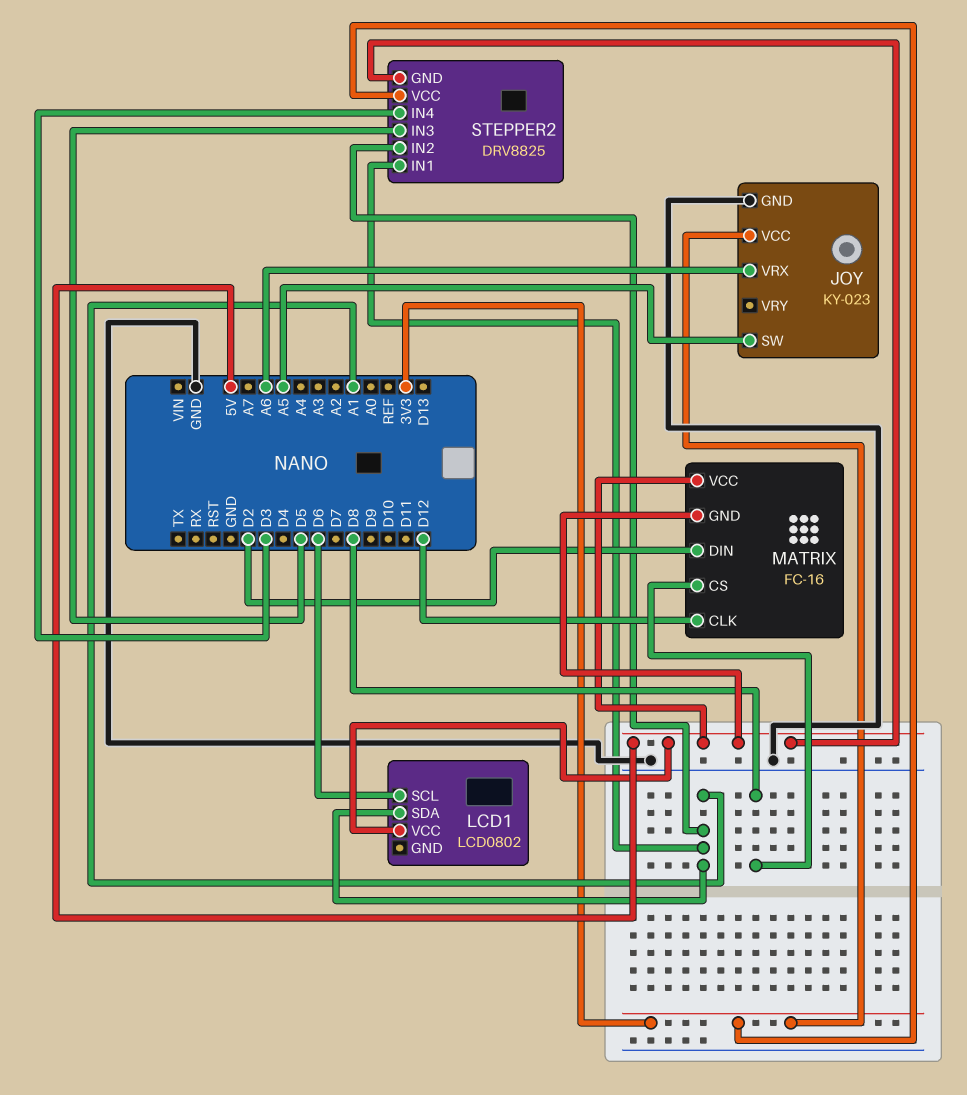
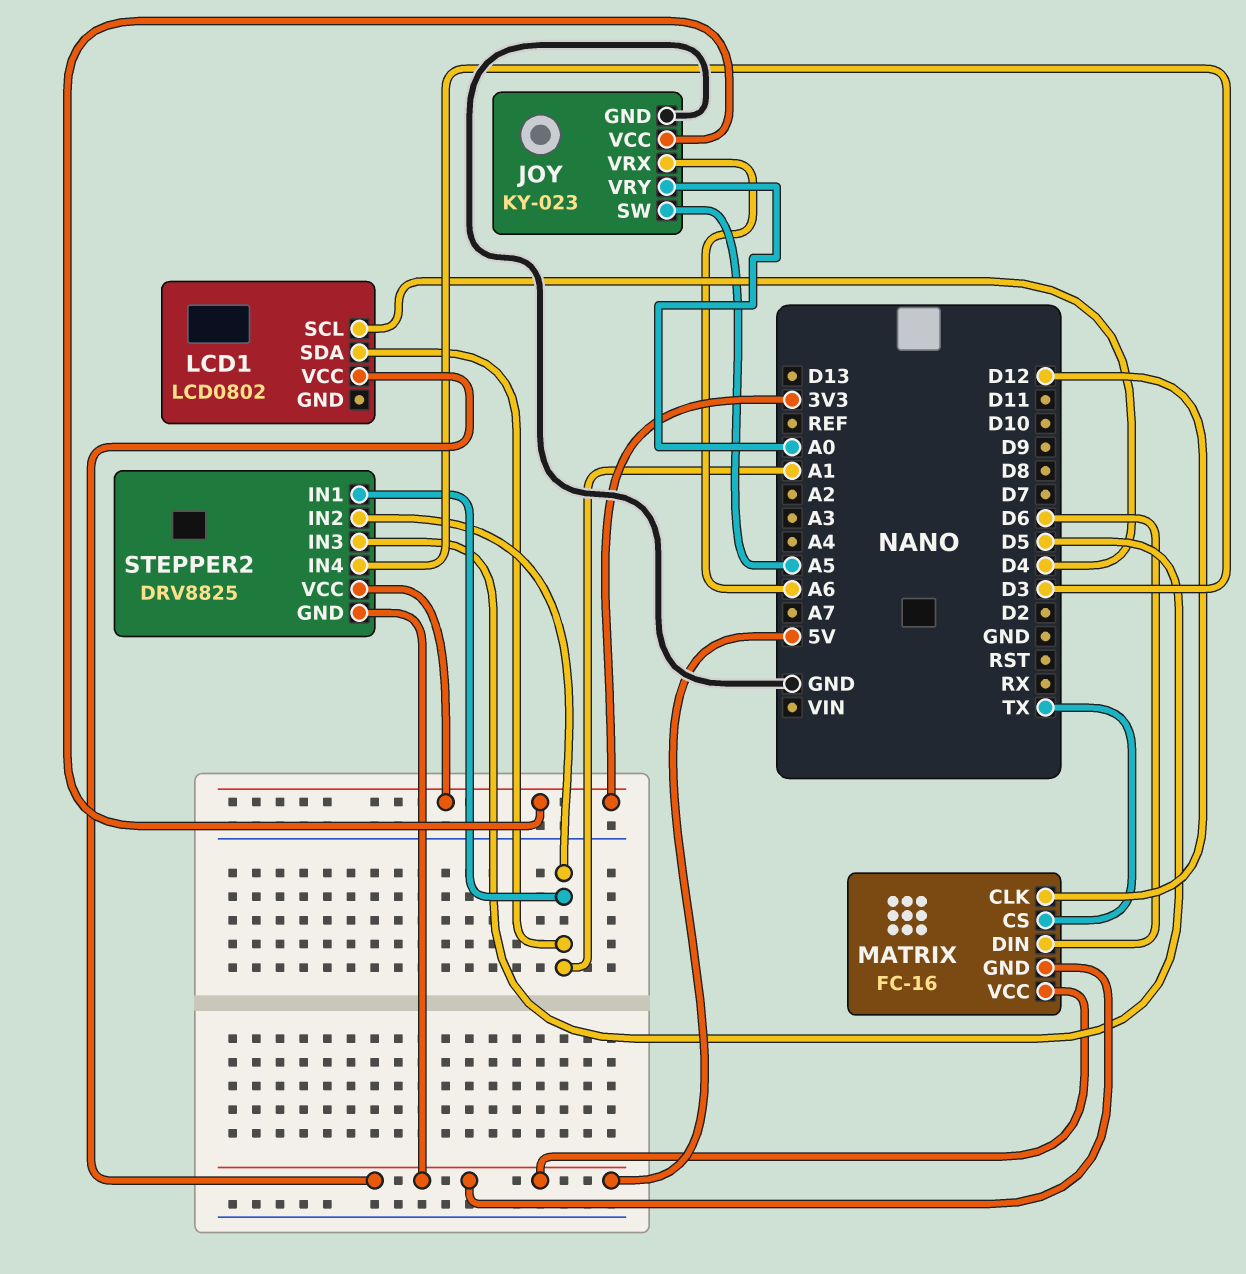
JOY pin VRY: none -> A0
LCD1 pin SCL: D6 -> D4
MATRIX pin CS: D8 -> TX
MATRIX pin DIN: D2 -> D6

